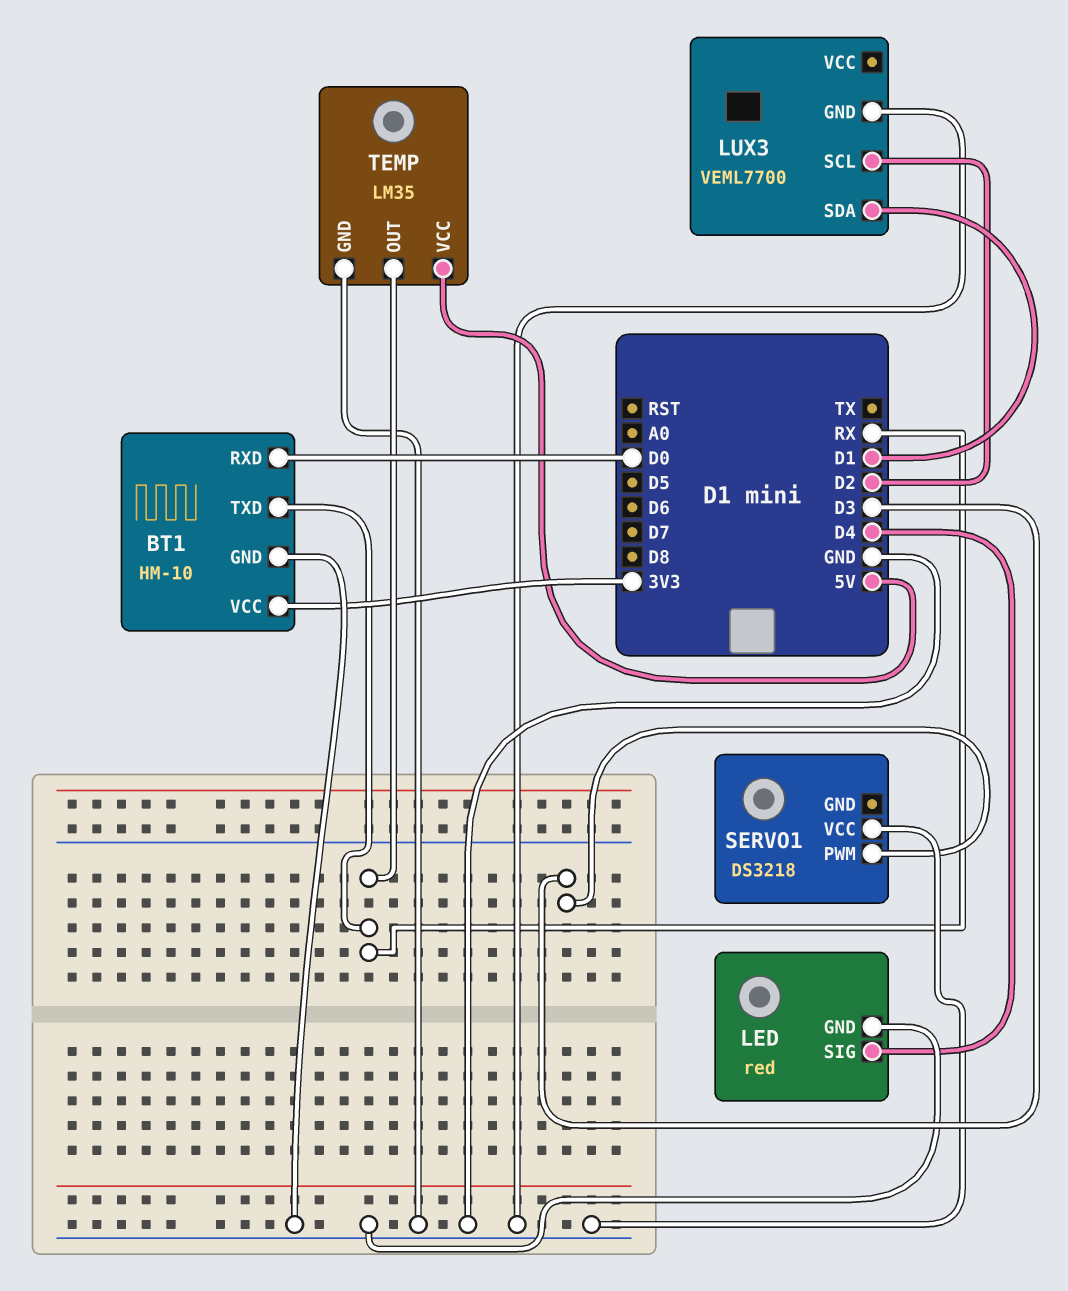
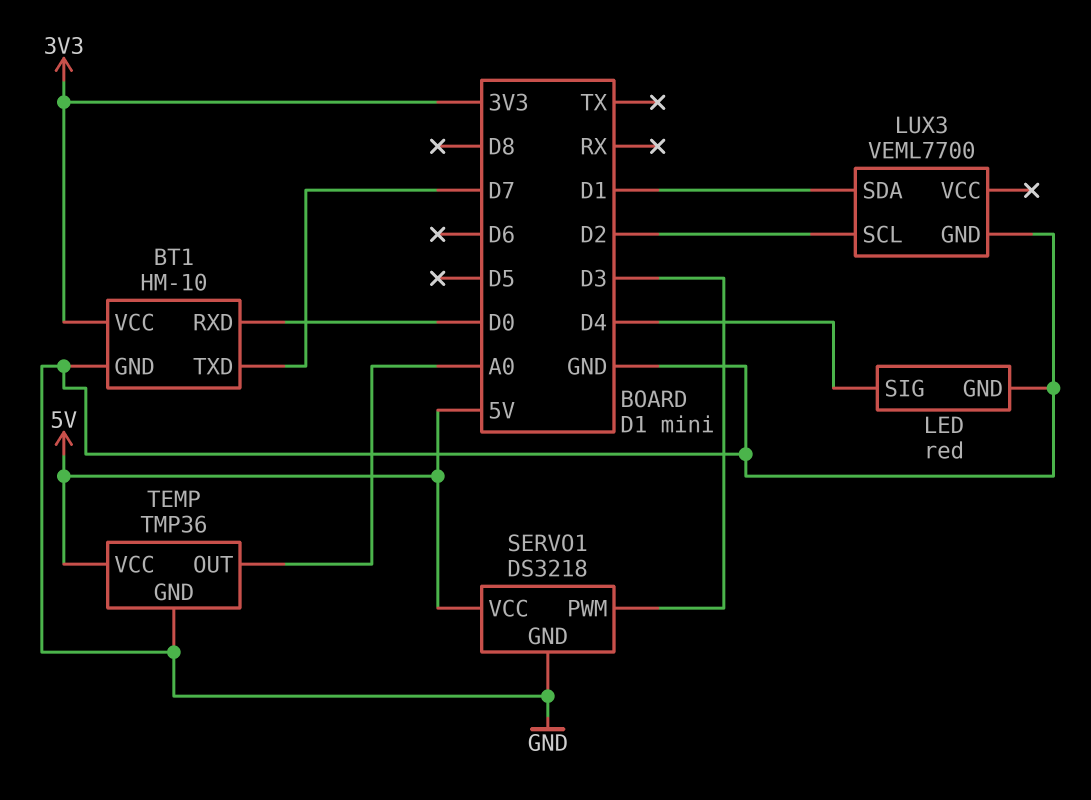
BT1 pin TXD: RX -> D7
SERVO1 pin GND: none -> GND
SERVO1 pin VCC: GND -> 5V
TEMP: LM35 -> TMP36
TEMP pin OUT: RX -> A0

